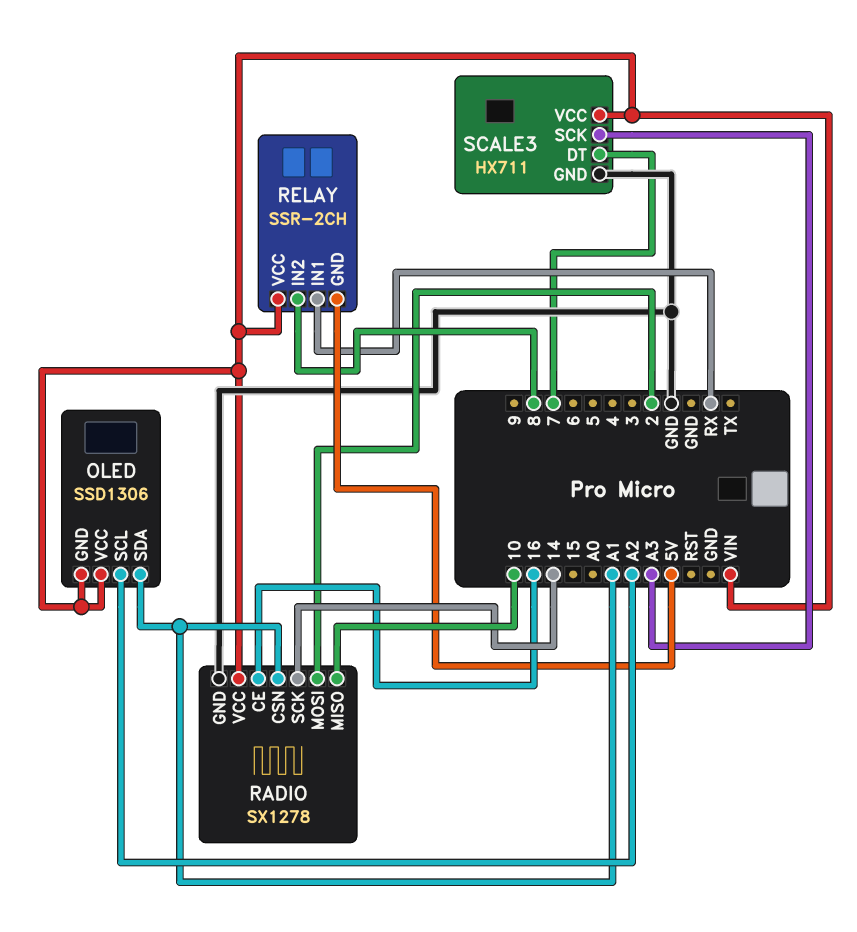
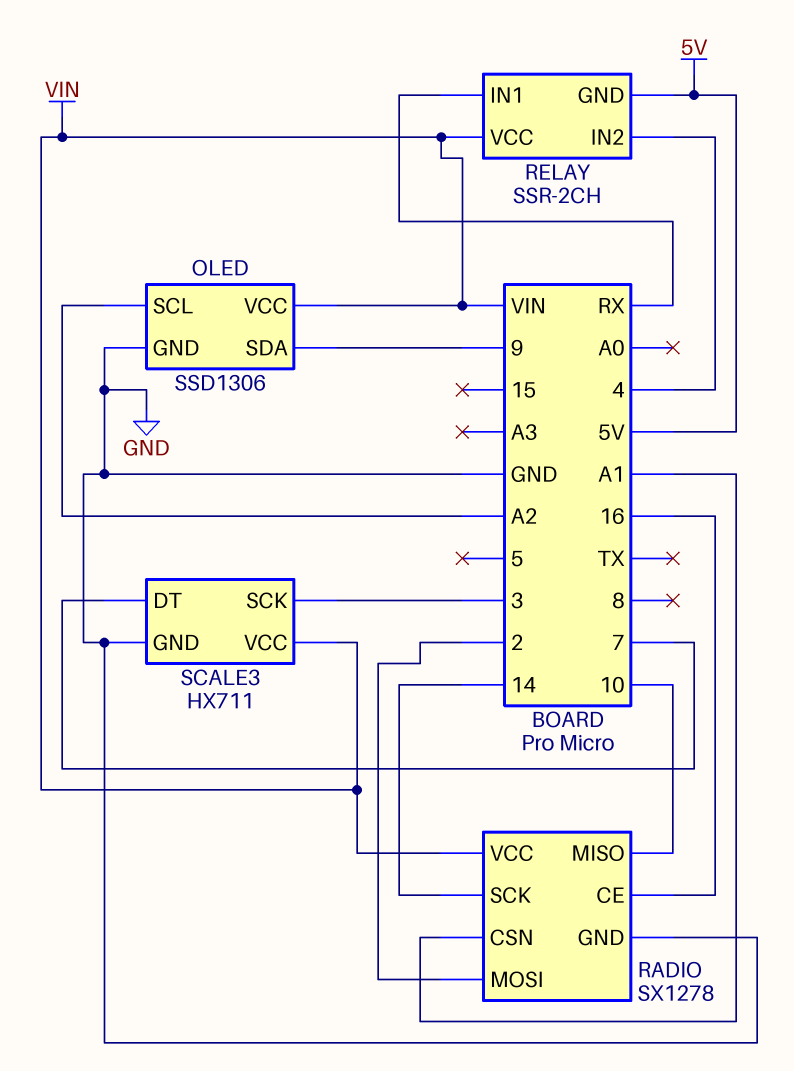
OLED pin GND: VIN -> GND
OLED pin SDA: A1 -> 9
RELAY pin IN2: 8 -> 4
SCALE3 pin SCK: A3 -> 3

